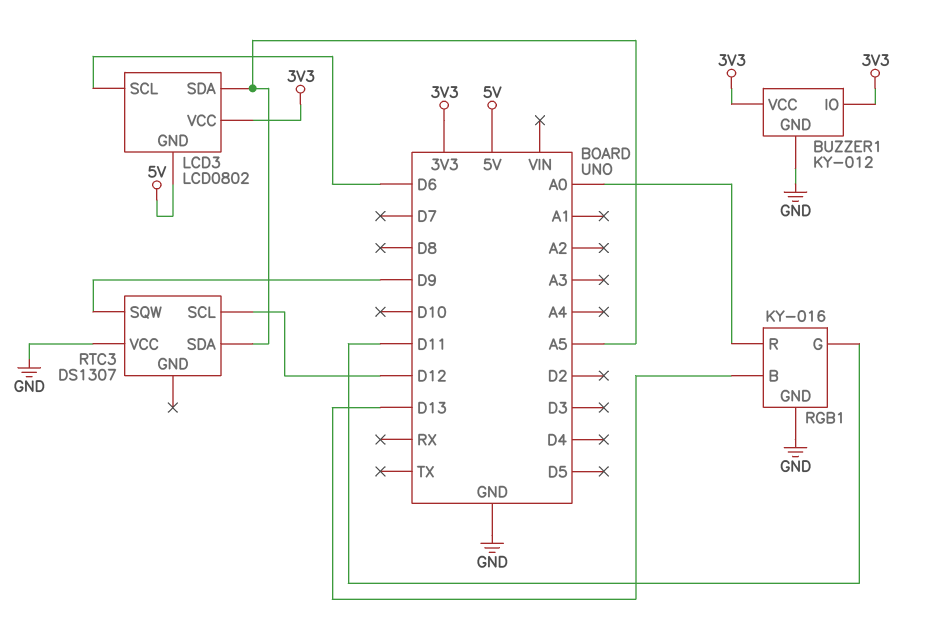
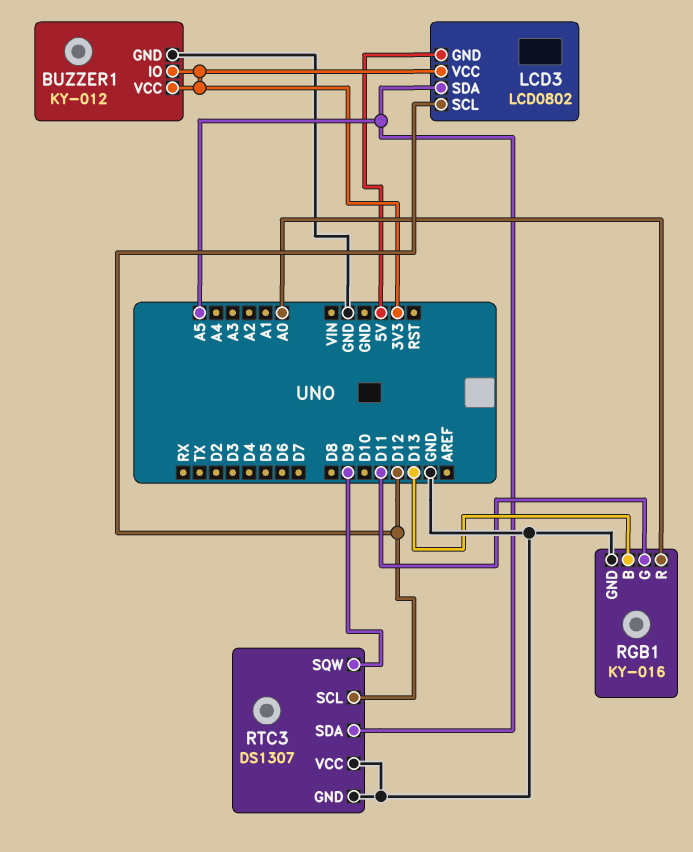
LCD3 pin SCL: D6 -> D12
RTC3 pin GND: none -> GND

